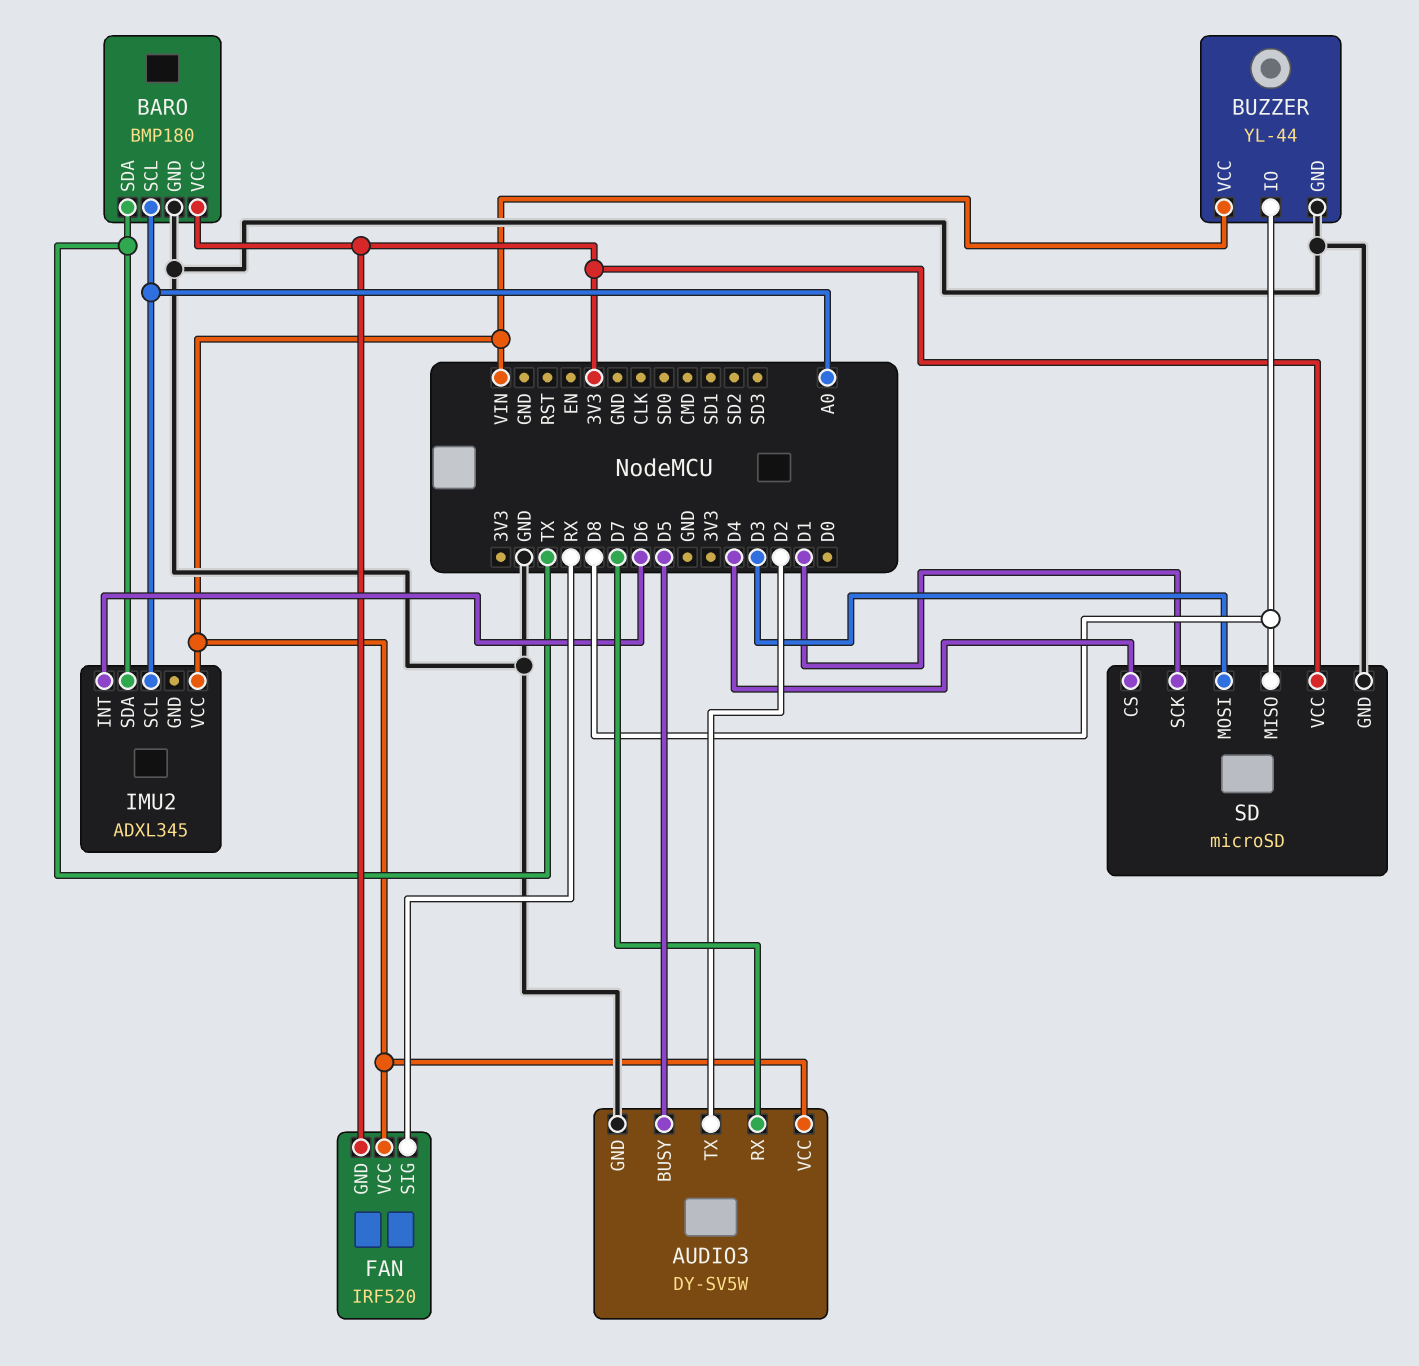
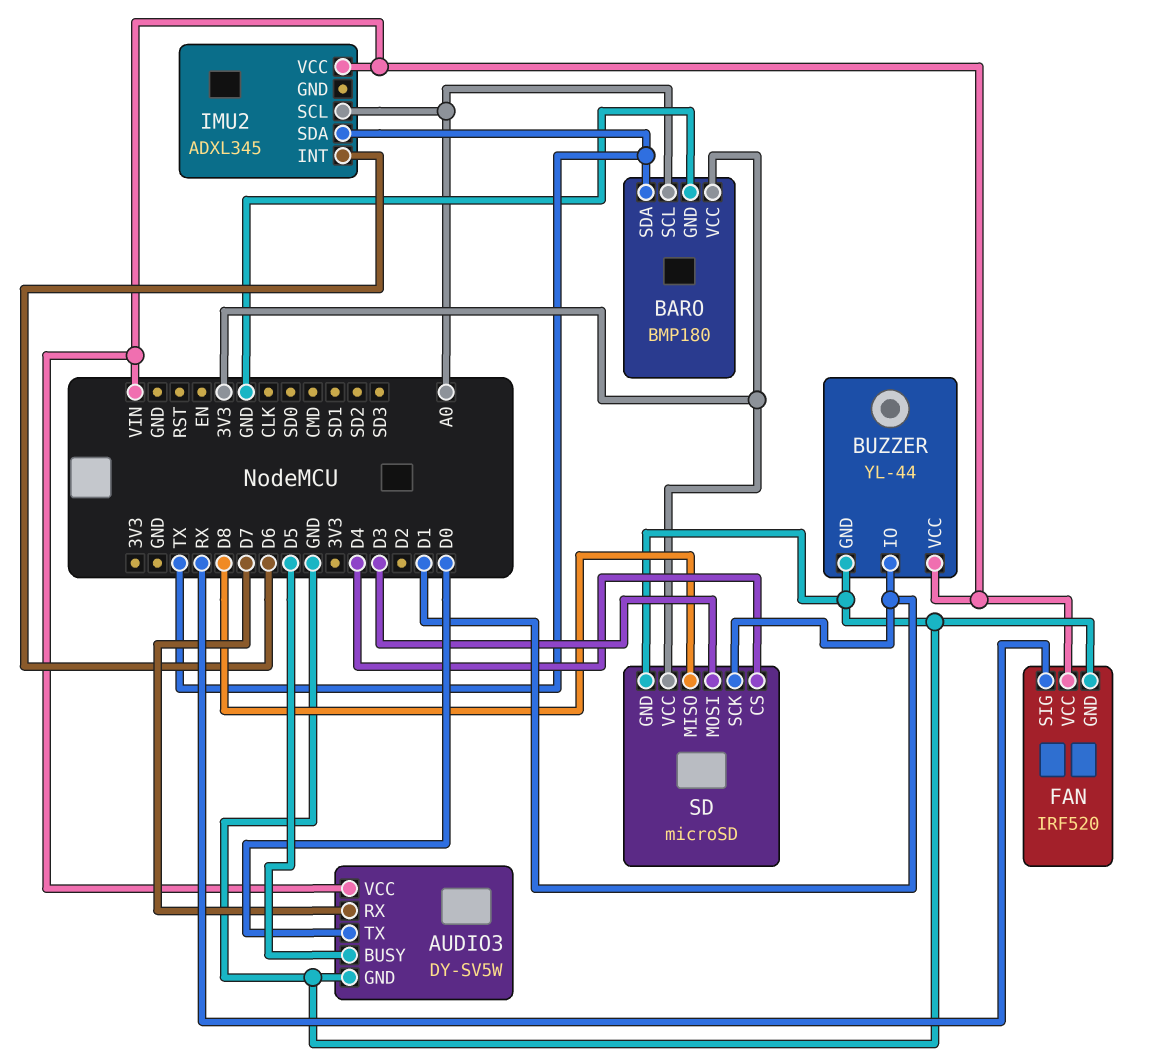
AUDIO3 pin TX: D2 -> D0
BUZZER pin IO: D8 -> D1
FAN pin GND: 3V3 -> GND

